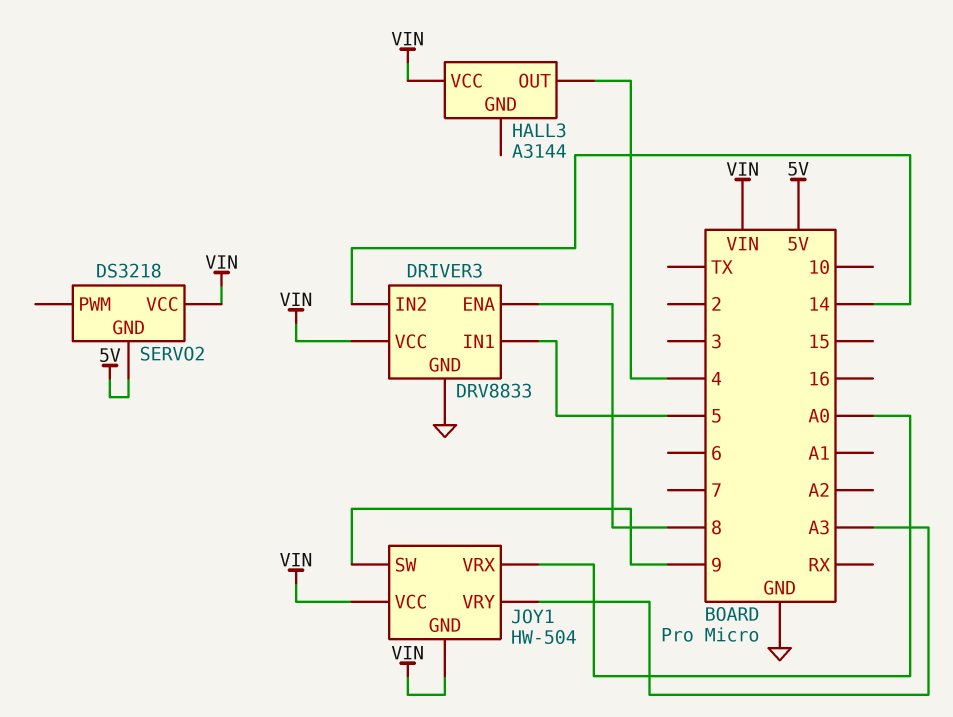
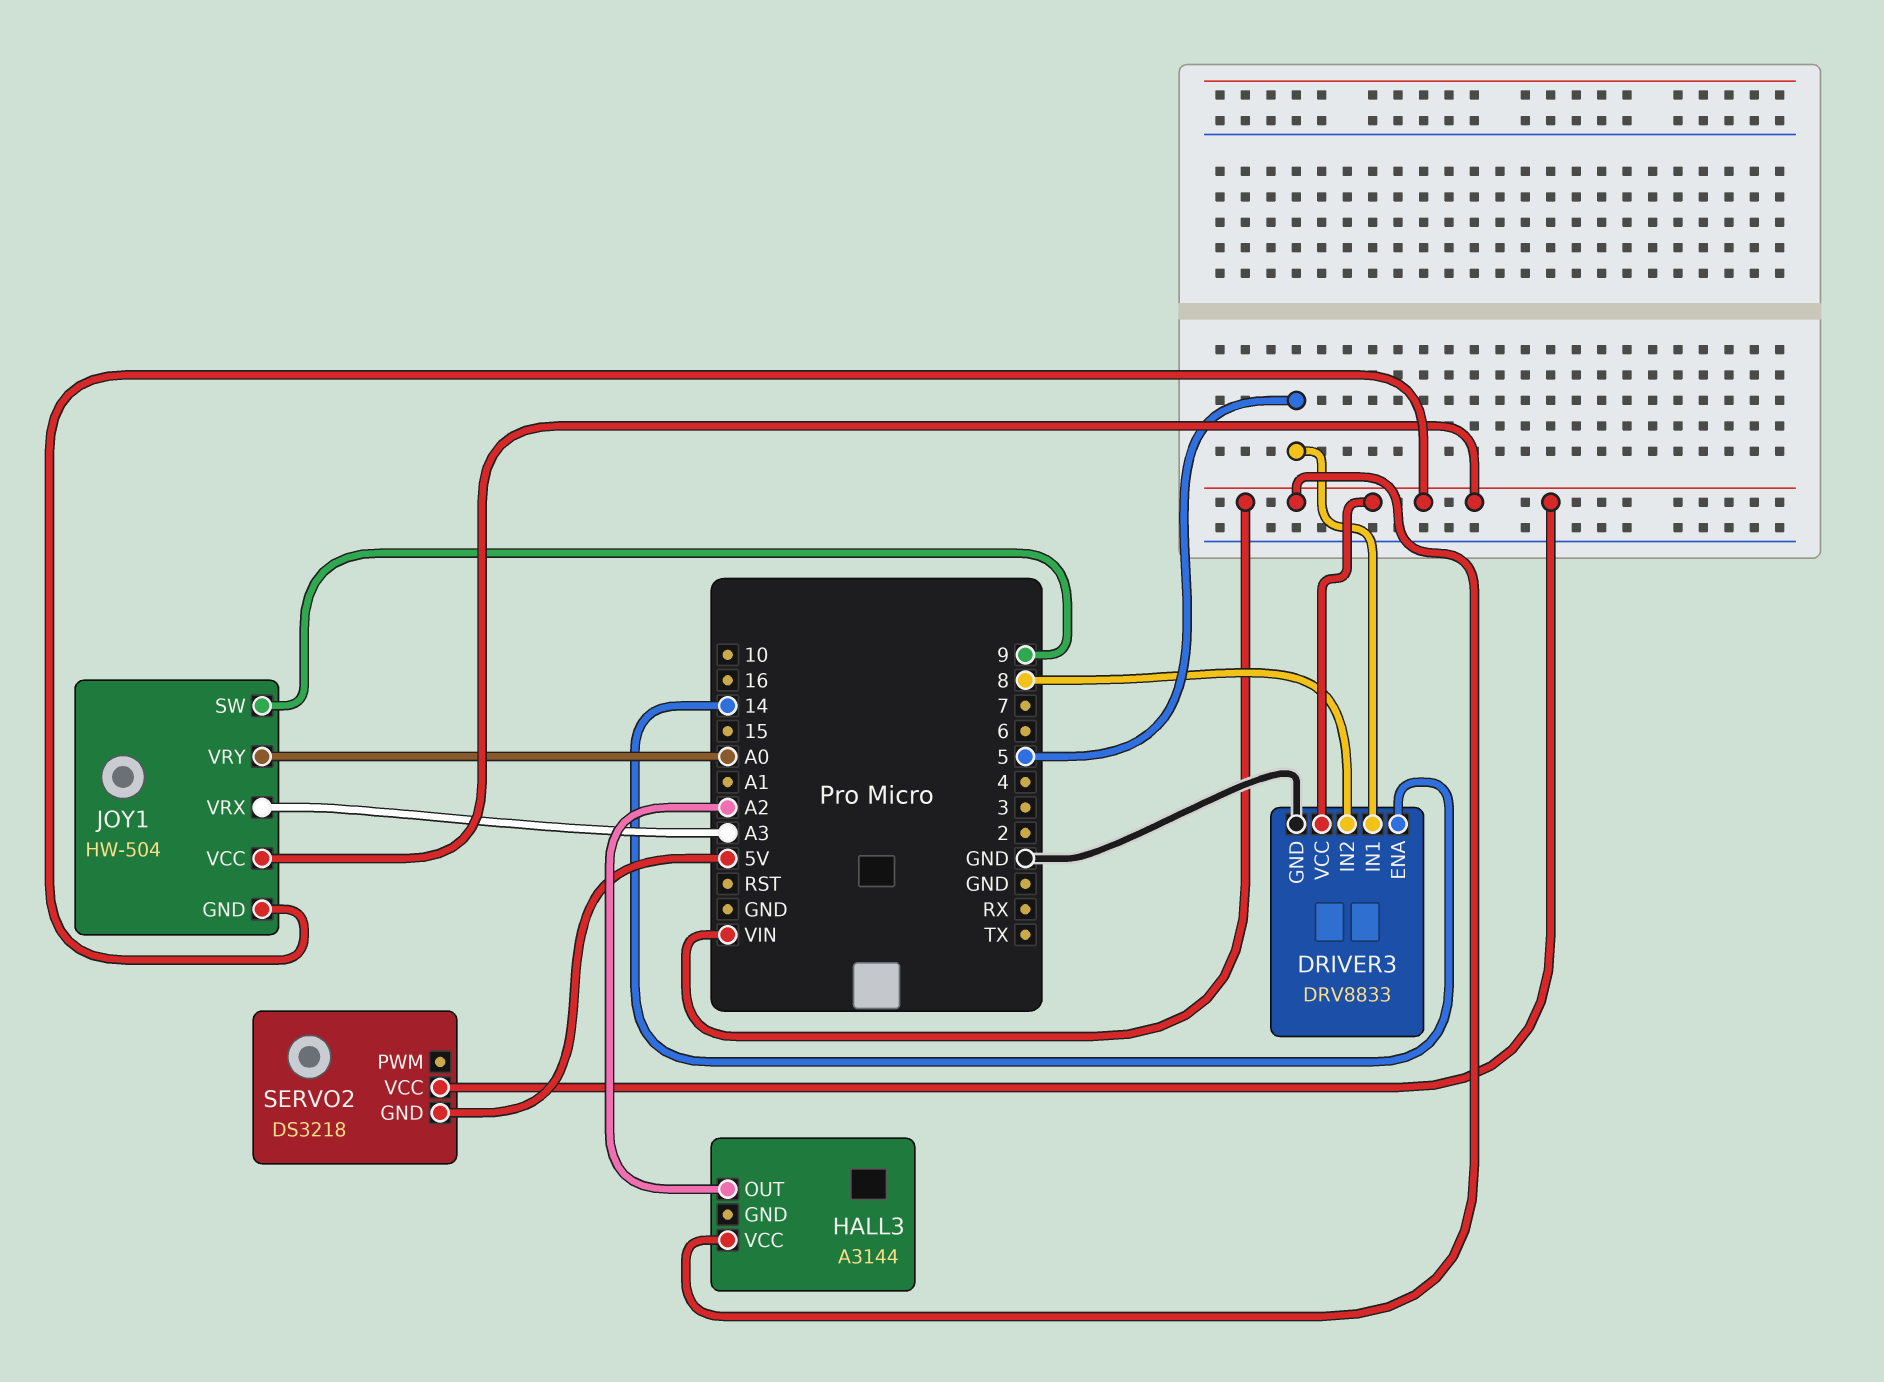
DRIVER3 pin ENA: 8 -> 14
DRIVER3 pin IN2: 14 -> 8
HALL3 pin OUT: 4 -> A2
JOY1 pin VRX: A0 -> A3
JOY1 pin VRY: A3 -> A0

